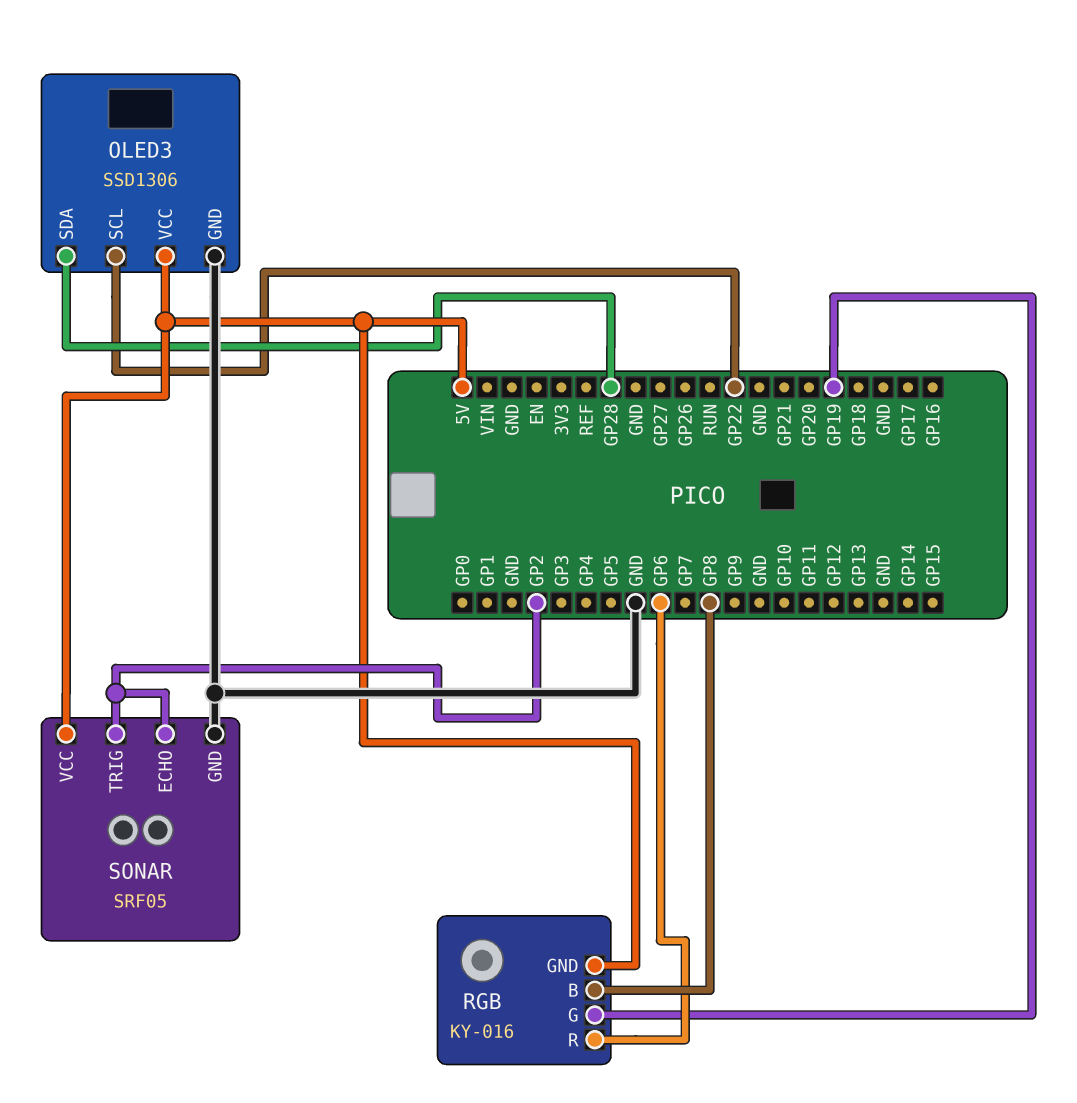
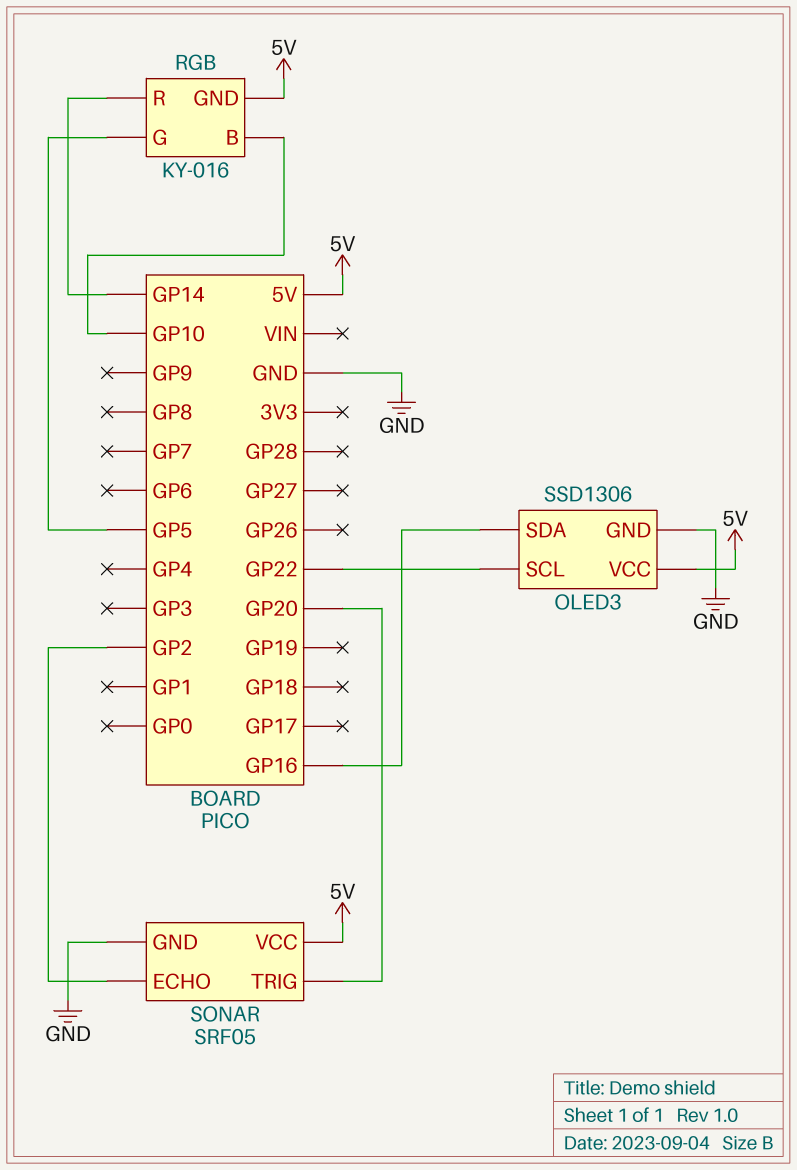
OLED3 pin SDA: GP28 -> GP16
RGB pin B: GP8 -> GP10
RGB pin G: GP19 -> GP5
RGB pin R: GP6 -> GP14
SONAR pin TRIG: GP2 -> GP20

